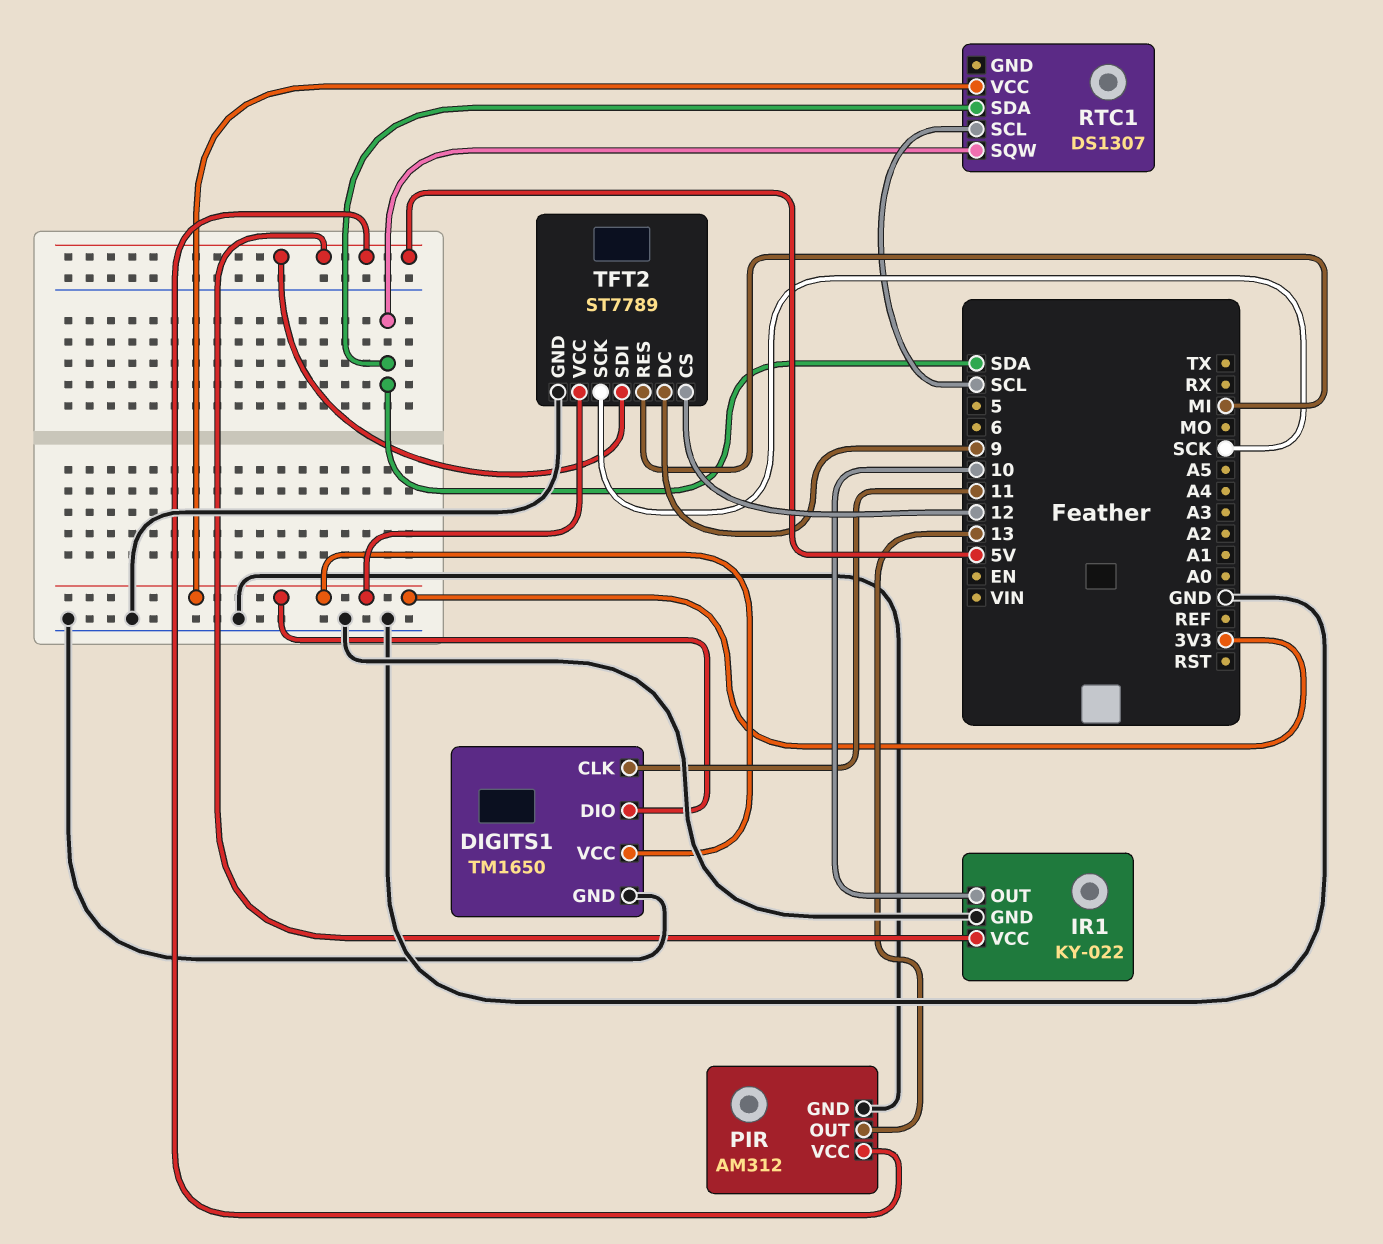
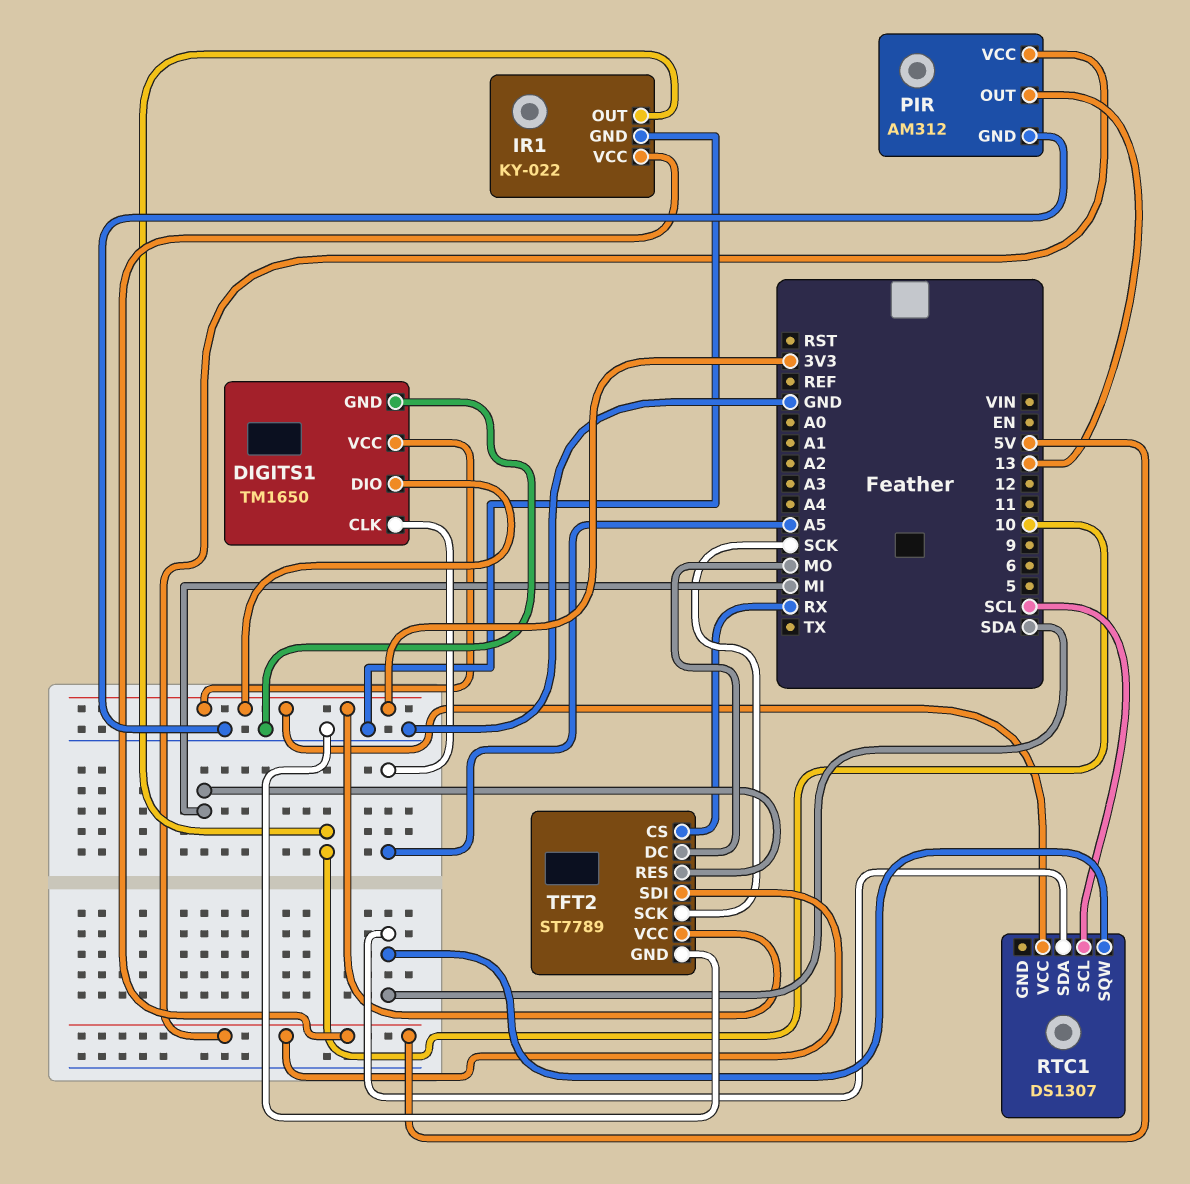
DIGITS1 pin CLK: 11 -> A5
TFT2 pin CS: 12 -> RX
TFT2 pin DC: 9 -> MO

